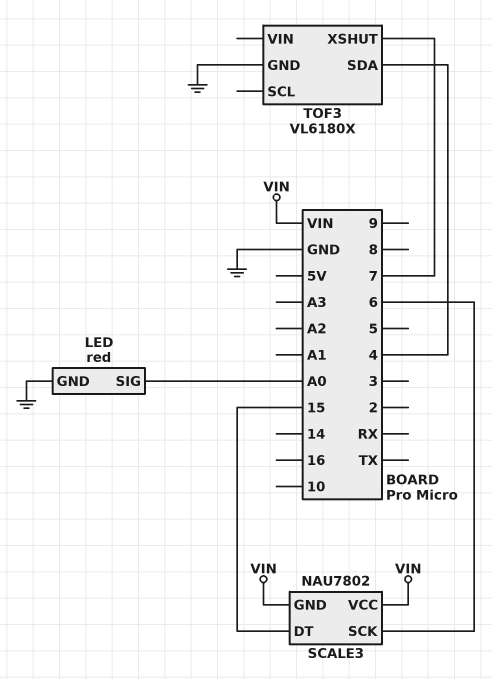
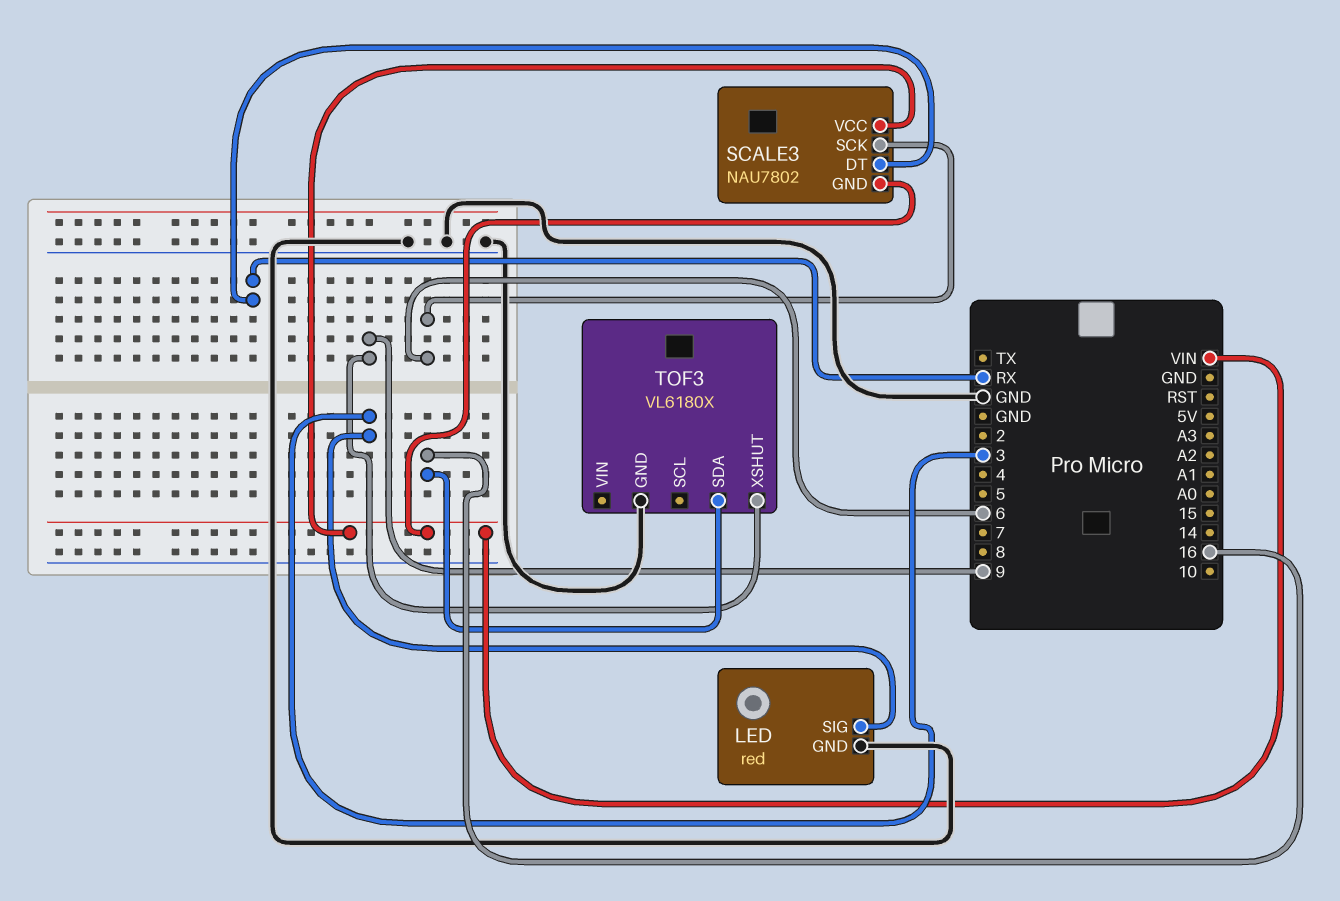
LED pin SIG: A0 -> 3
SCALE3 pin DT: 15 -> RX
TOF3 pin SDA: 4 -> 16
TOF3 pin XSHUT: 7 -> 9

